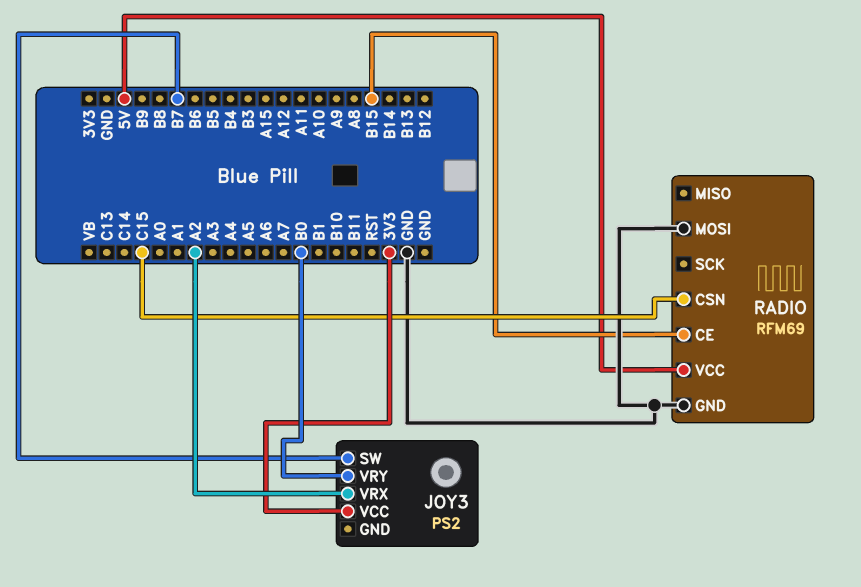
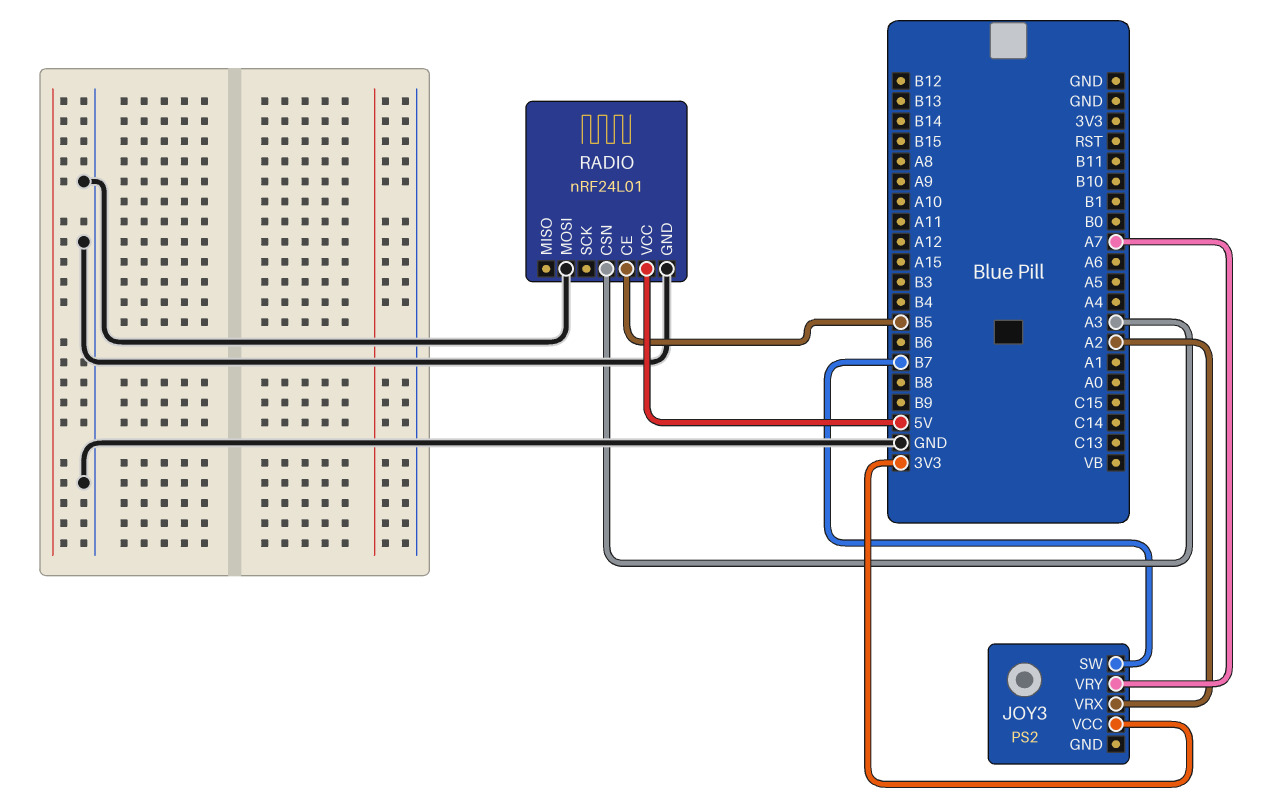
JOY3 pin VRY: B0 -> A7
RADIO: RFM69 -> nRF24L01
RADIO pin CE: B15 -> B5
RADIO pin CSN: C15 -> A3

